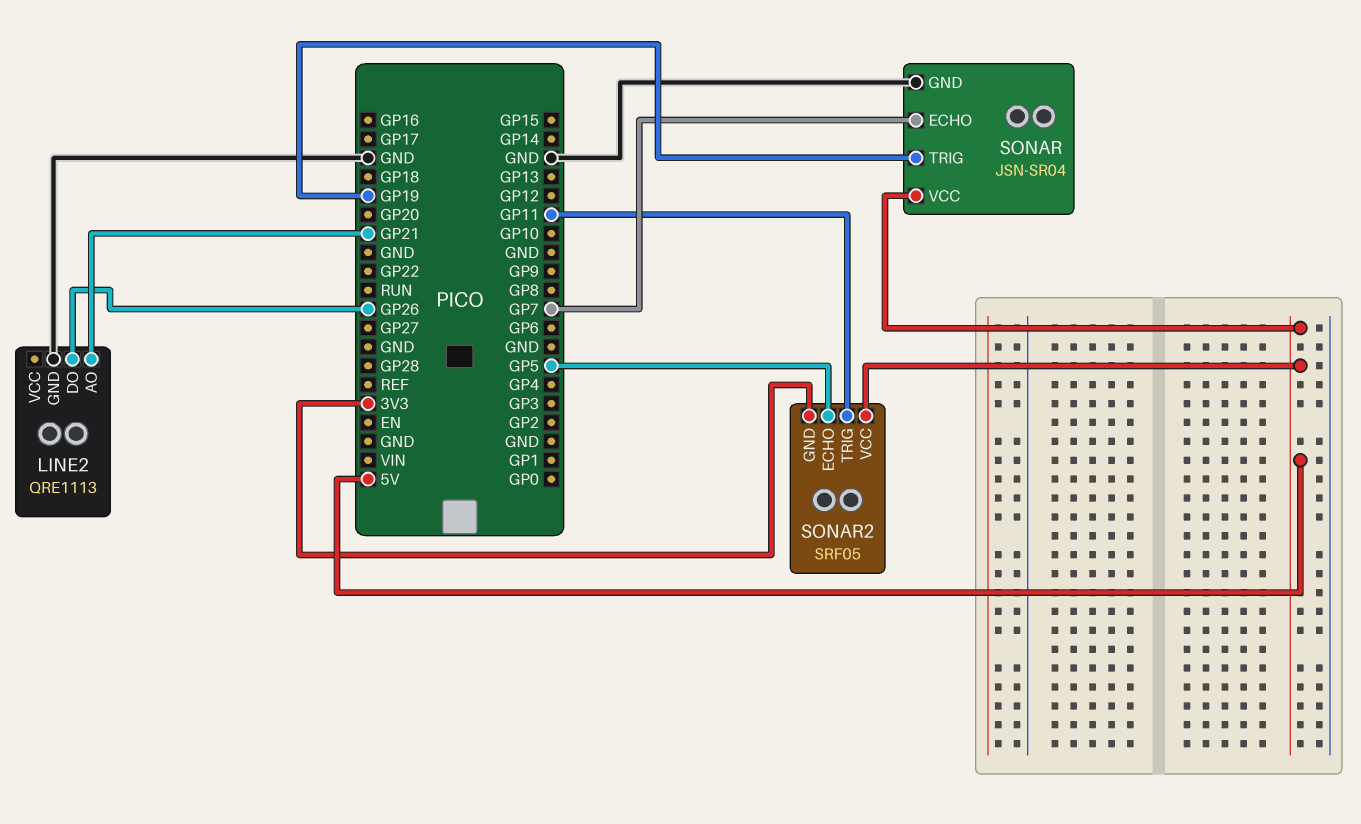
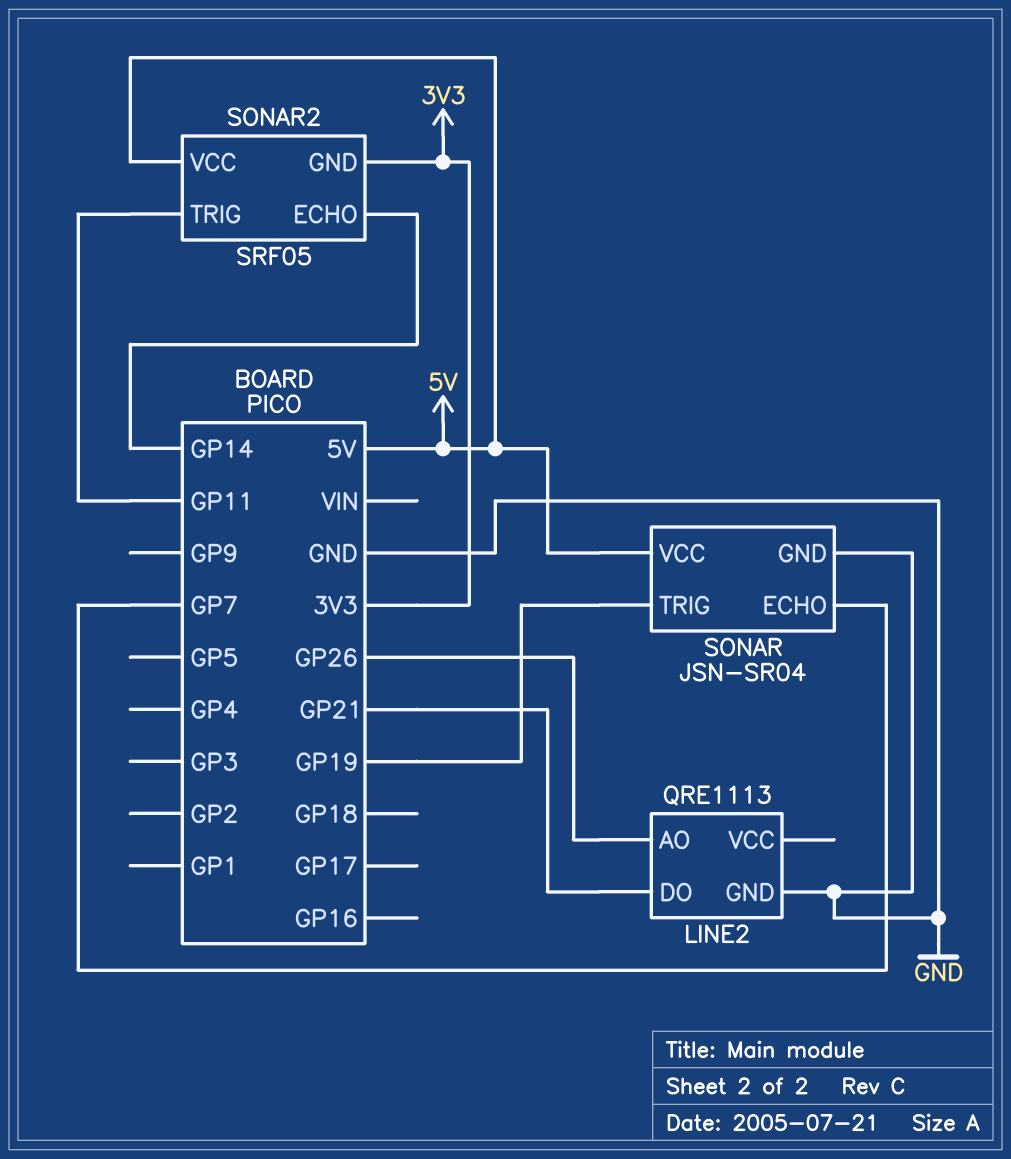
LINE2 pin AO: GP21 -> GP26
LINE2 pin DO: GP26 -> GP21
SONAR2 pin ECHO: GP5 -> GP14

